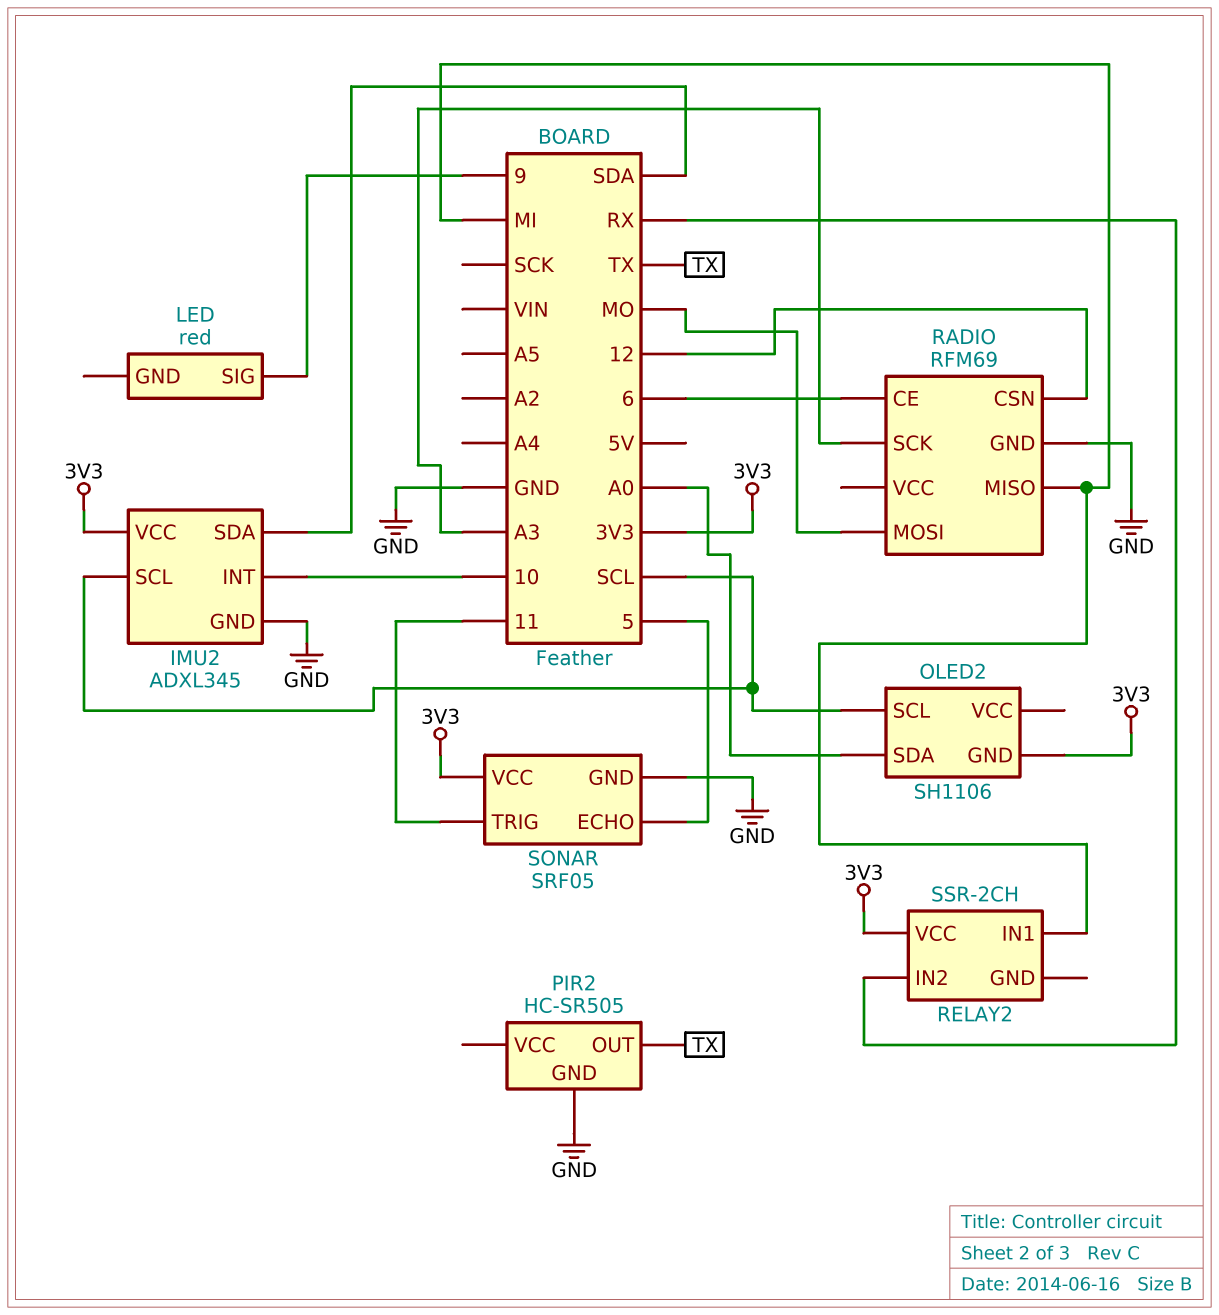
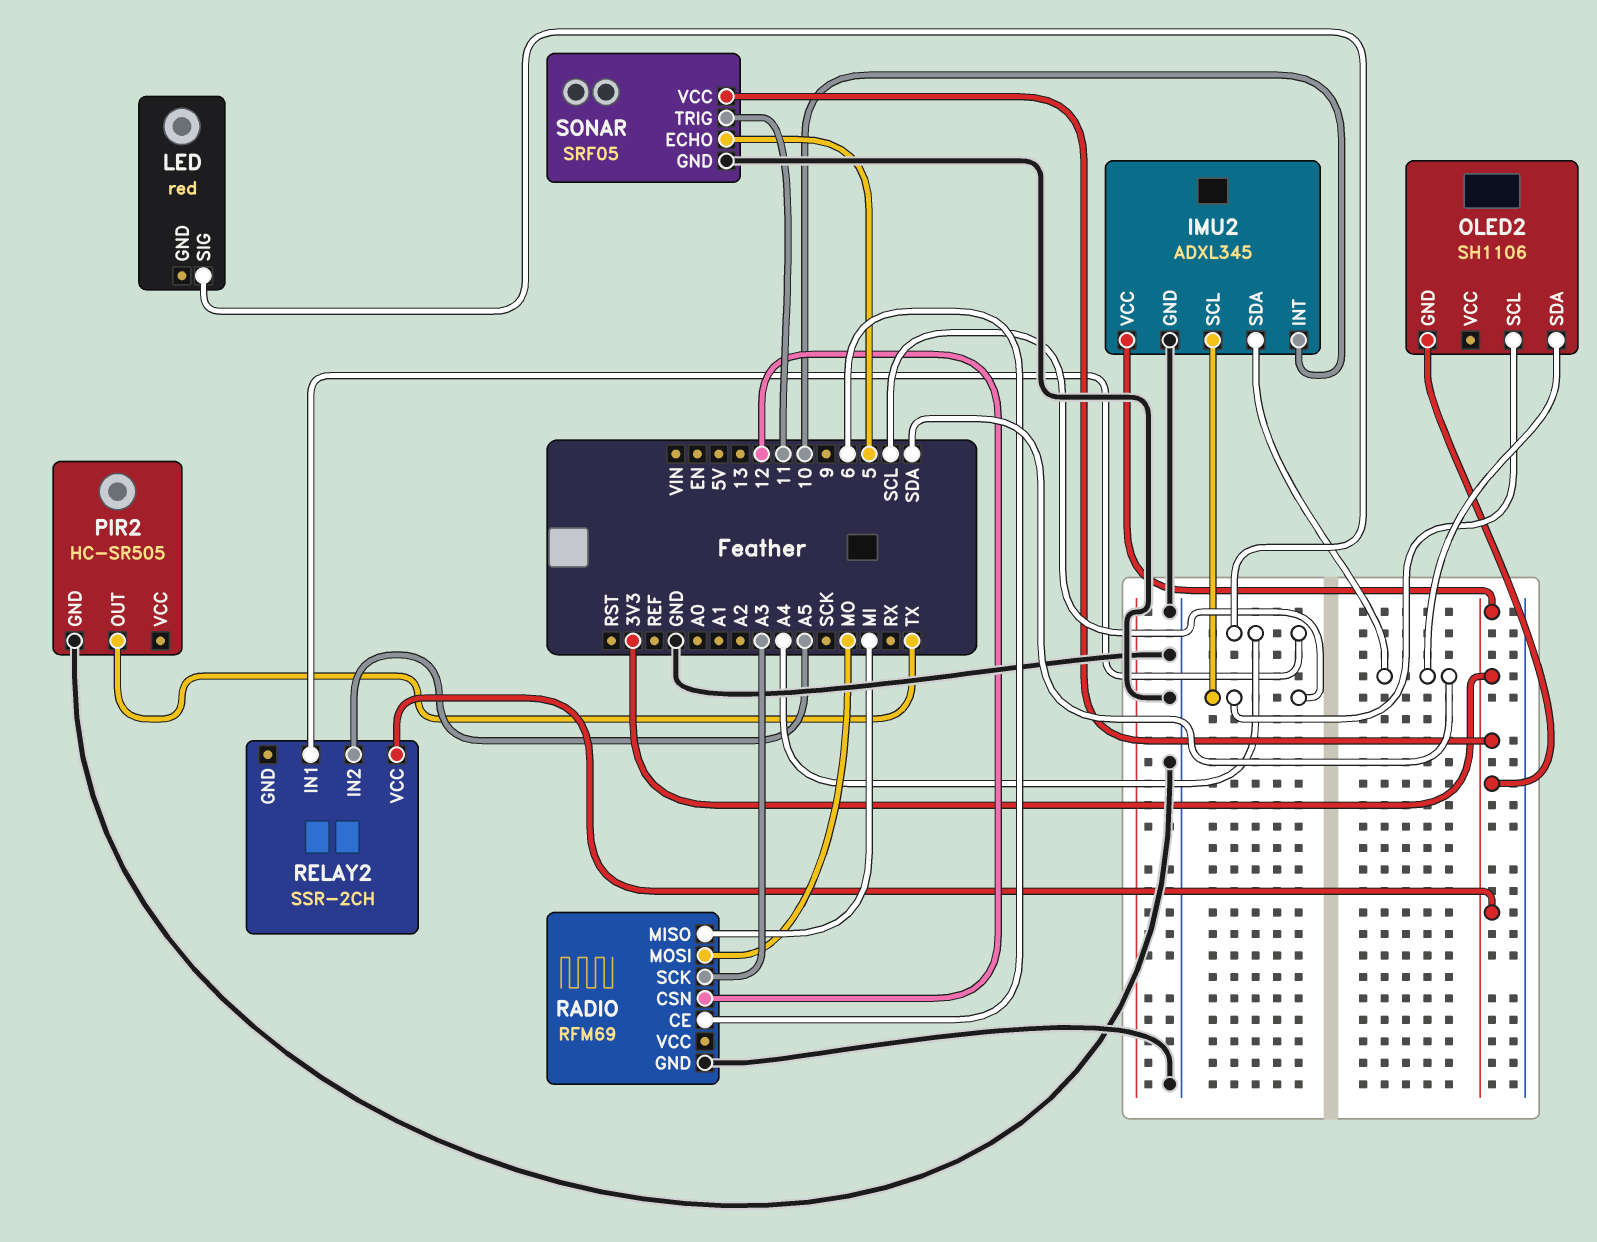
LED pin SIG: 9 -> A4
OLED2 pin SDA: A0 -> SDA
RELAY2 pin IN1: MI -> A4
RELAY2 pin IN2: RX -> A5

